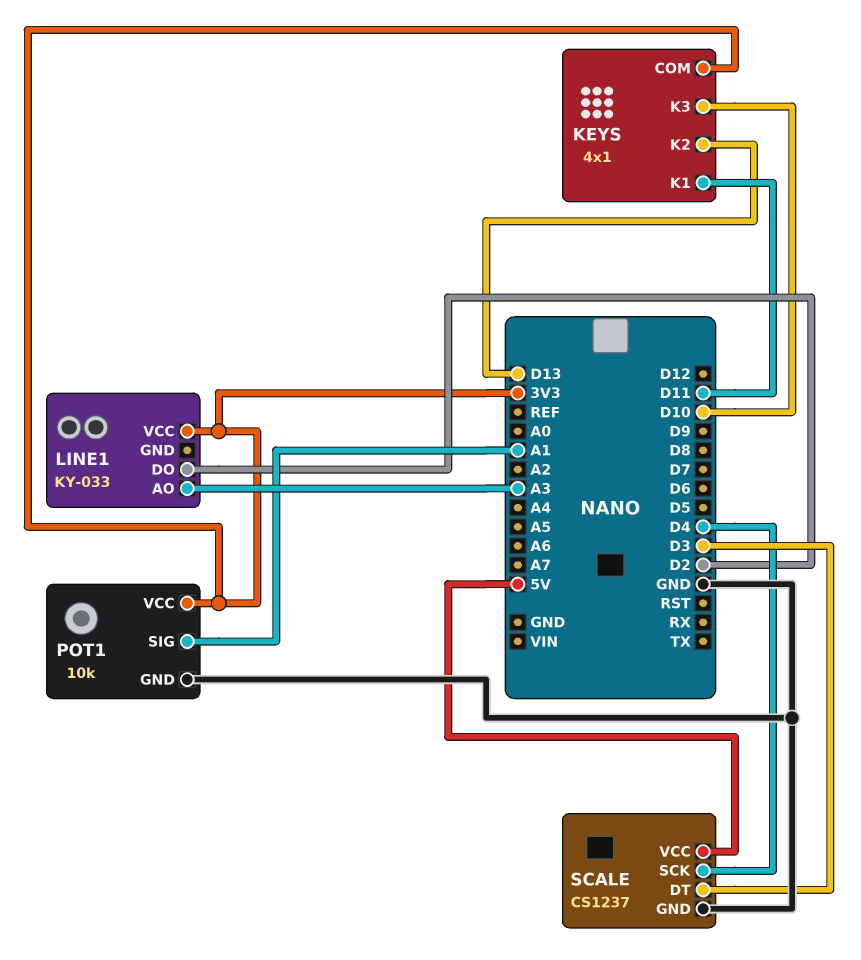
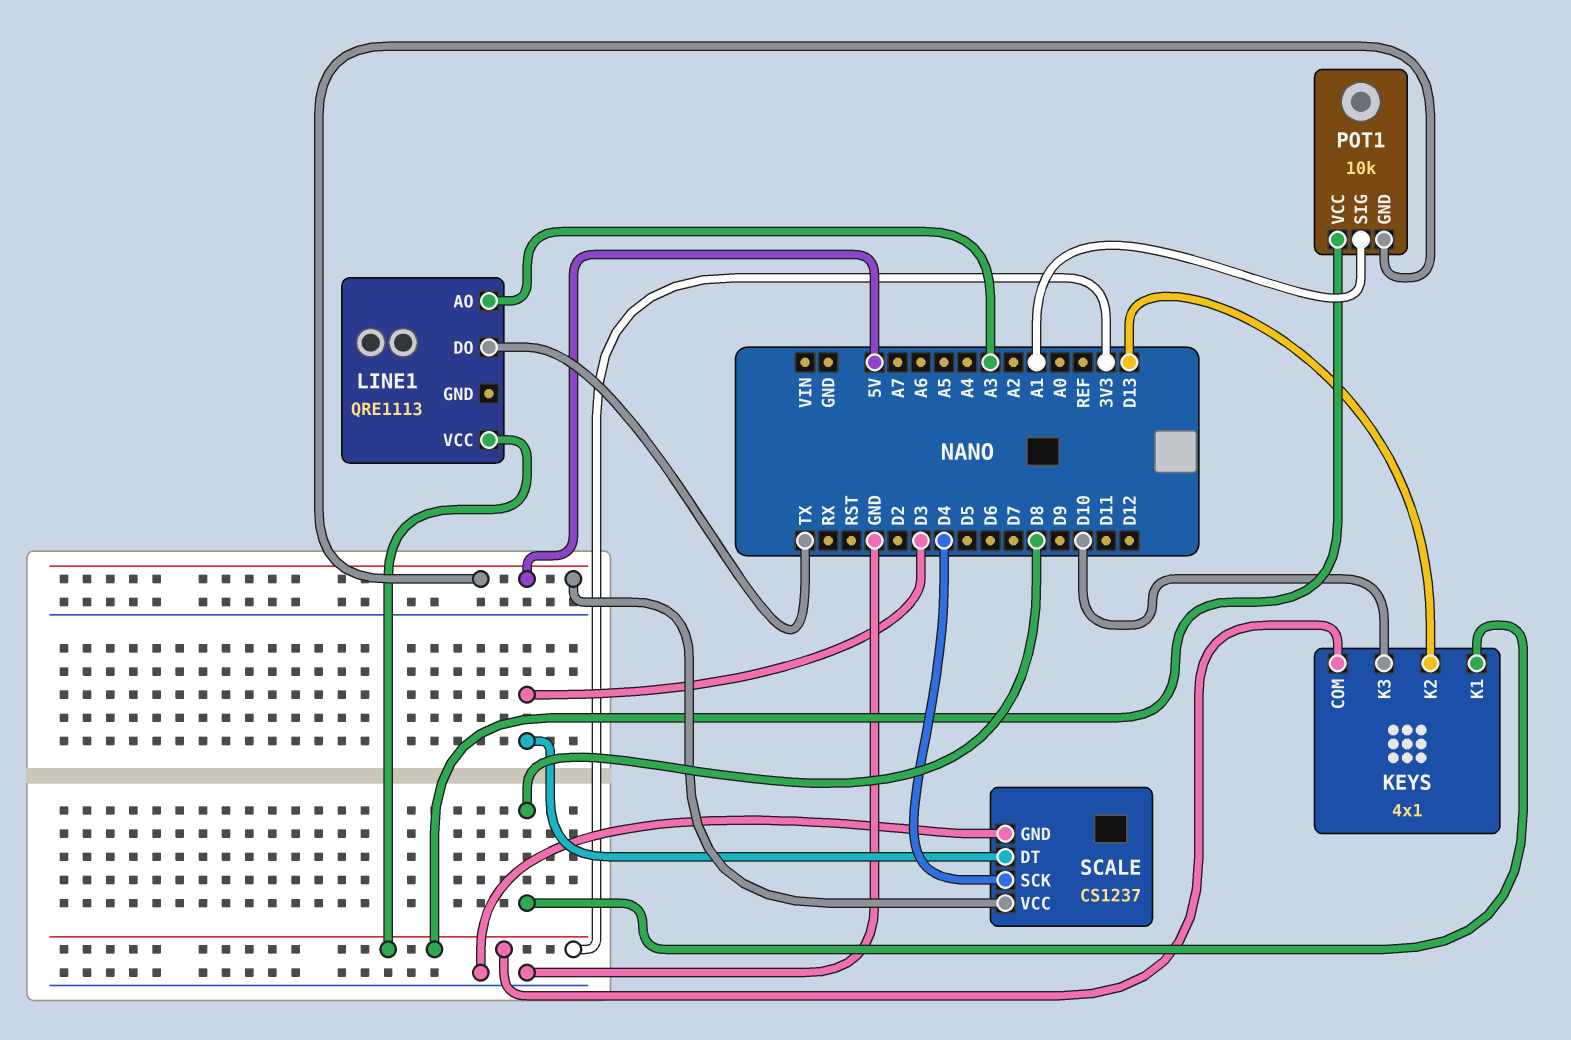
KEYS pin K1: D11 -> D8
LINE1: KY-033 -> QRE1113
LINE1 pin DO: D2 -> TX
POT1 pin GND: GND -> 5V

